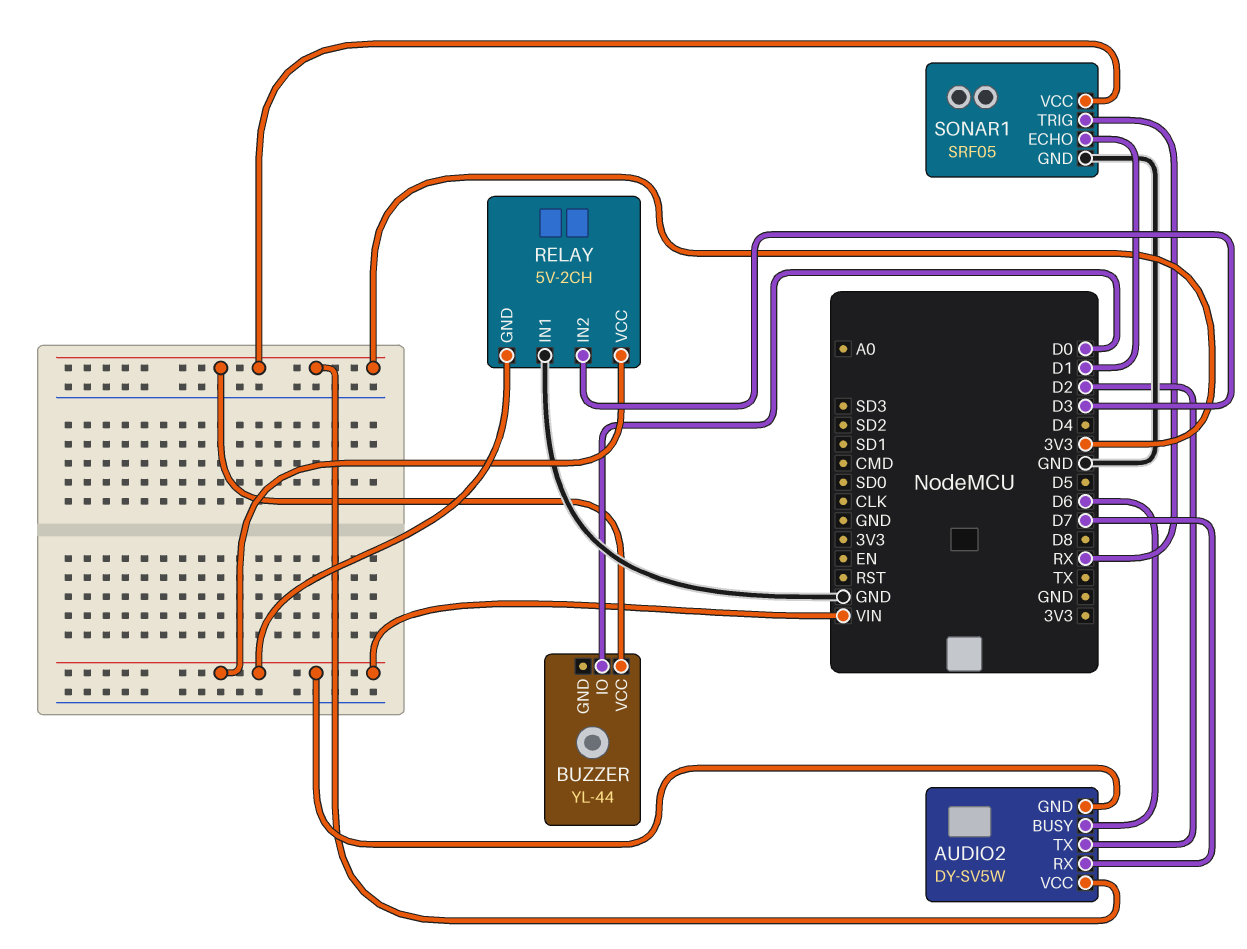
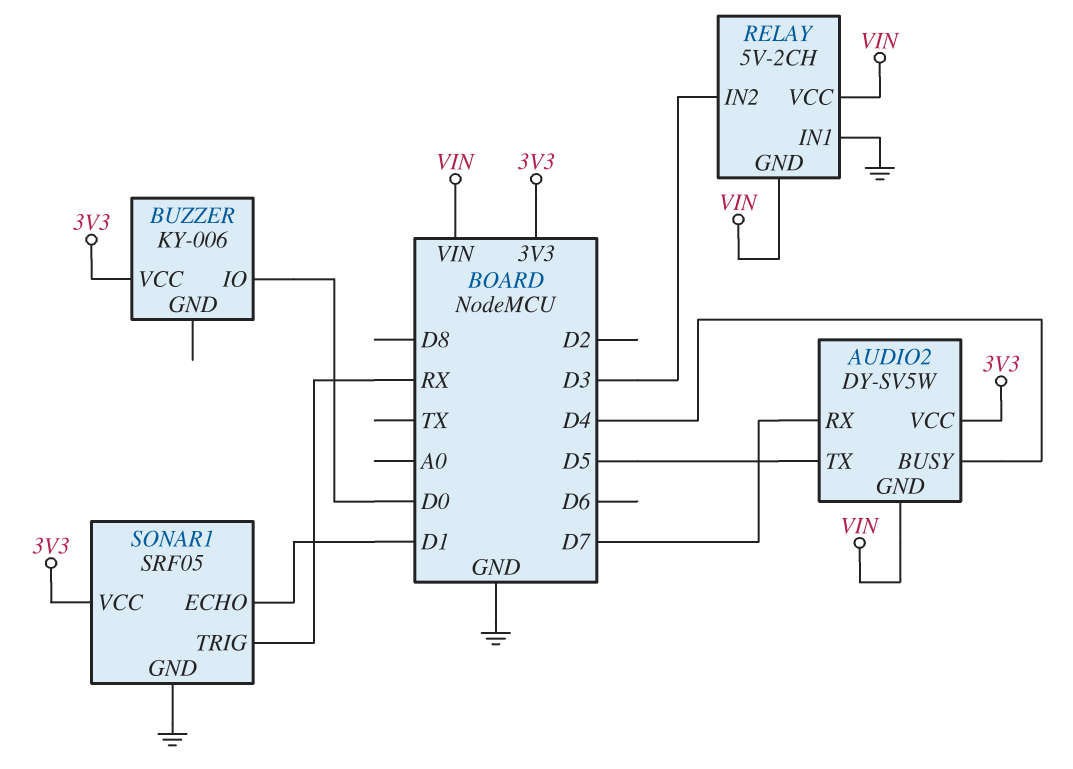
AUDIO2 pin BUSY: D6 -> D4
AUDIO2 pin TX: D2 -> D5
BUZZER: YL-44 -> KY-006

